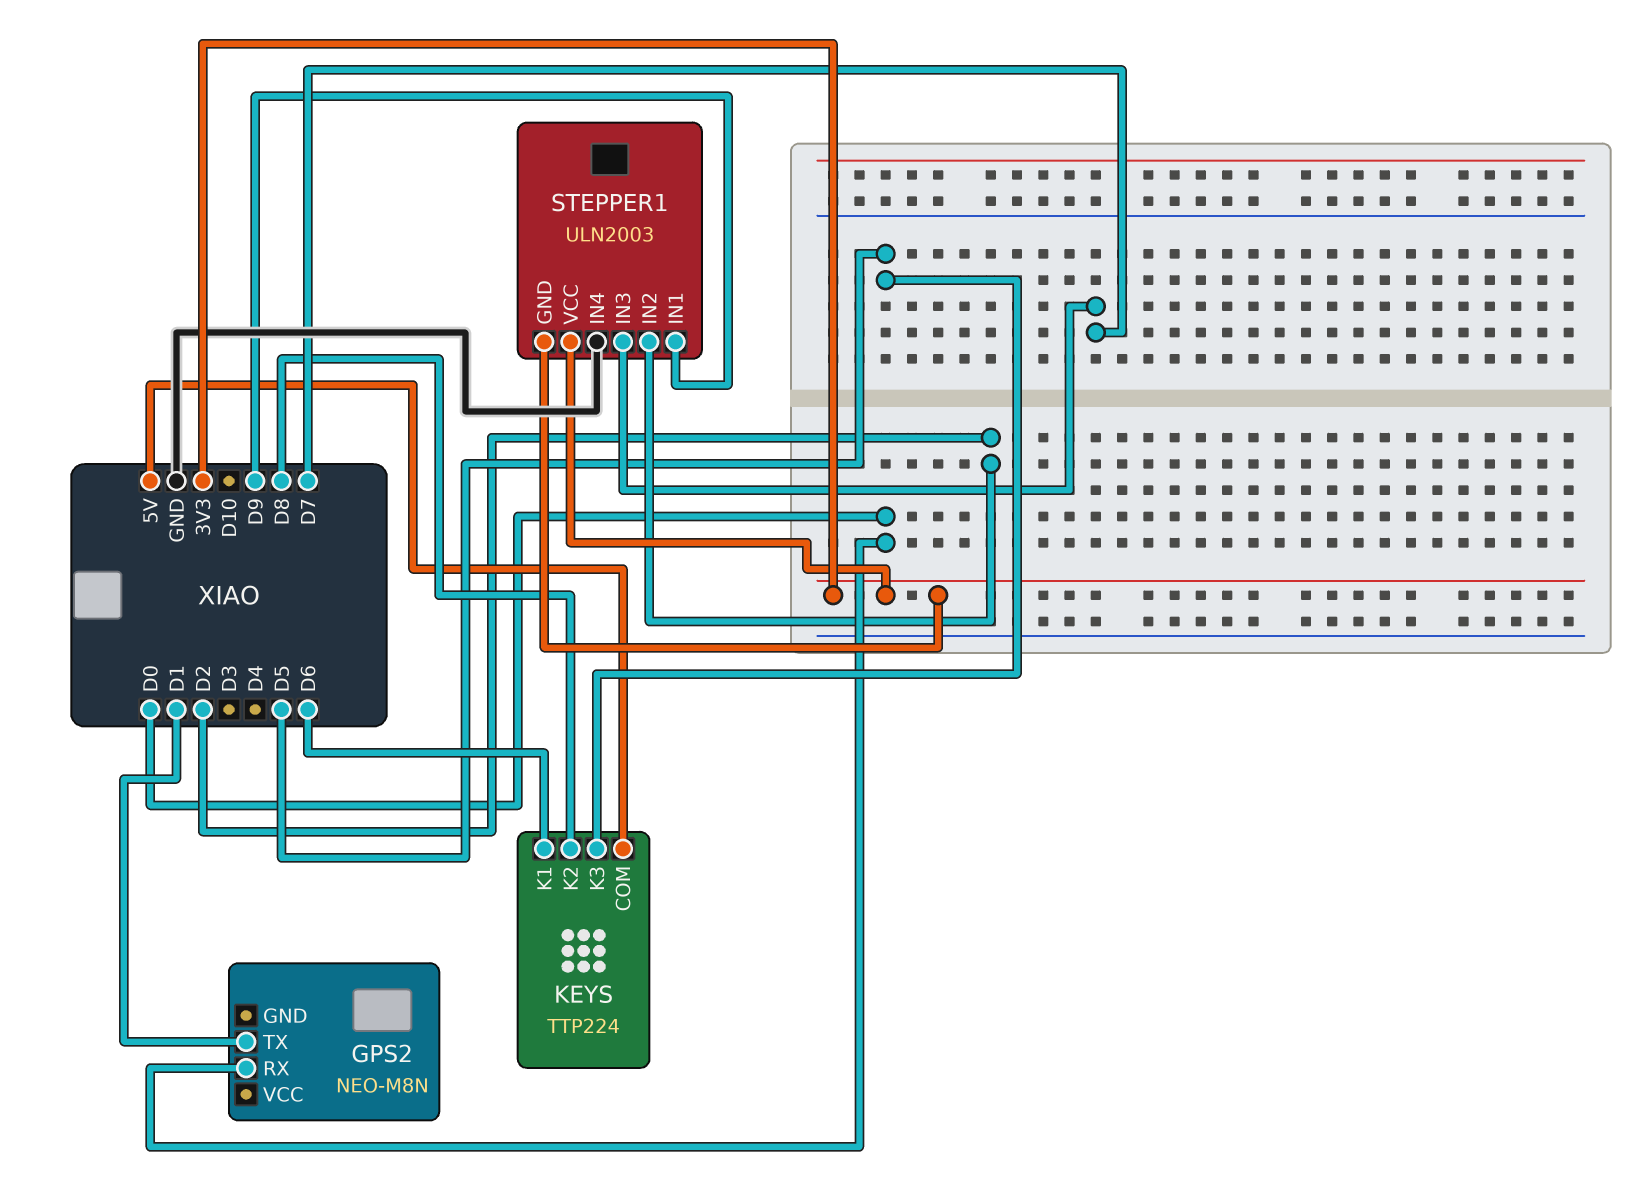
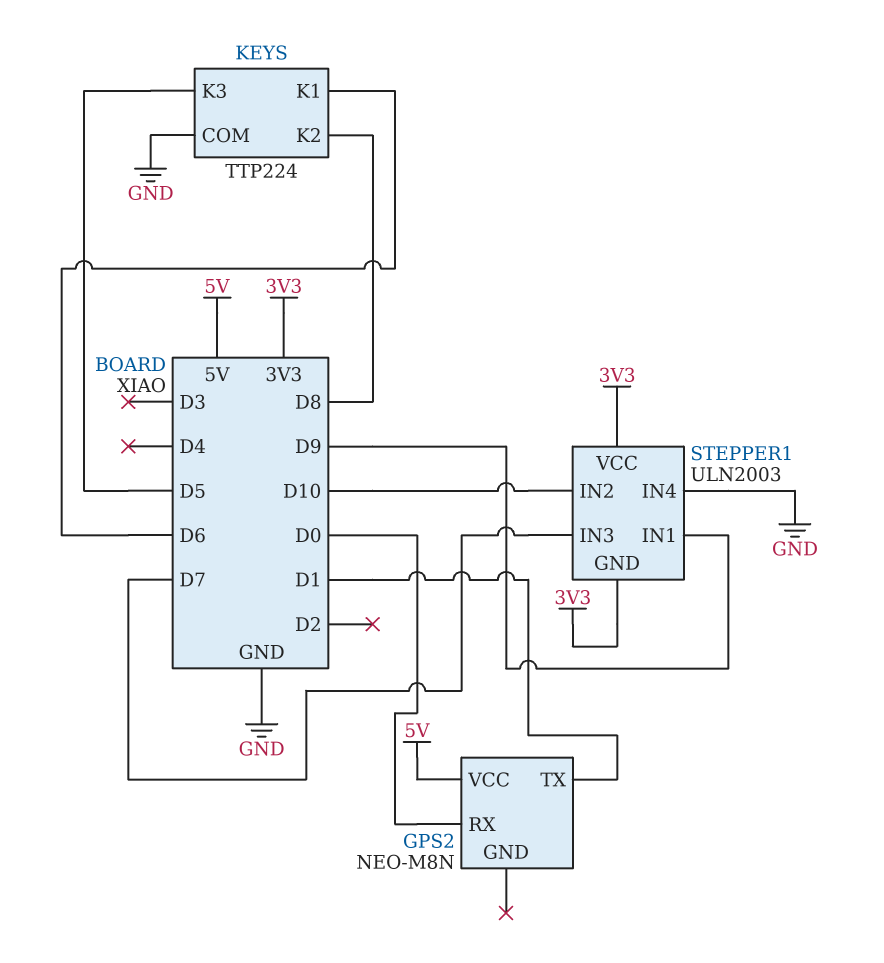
GPS2 pin VCC: none -> 5V
KEYS pin COM: 5V -> GND
STEPPER1 pin IN2: D2 -> D10

